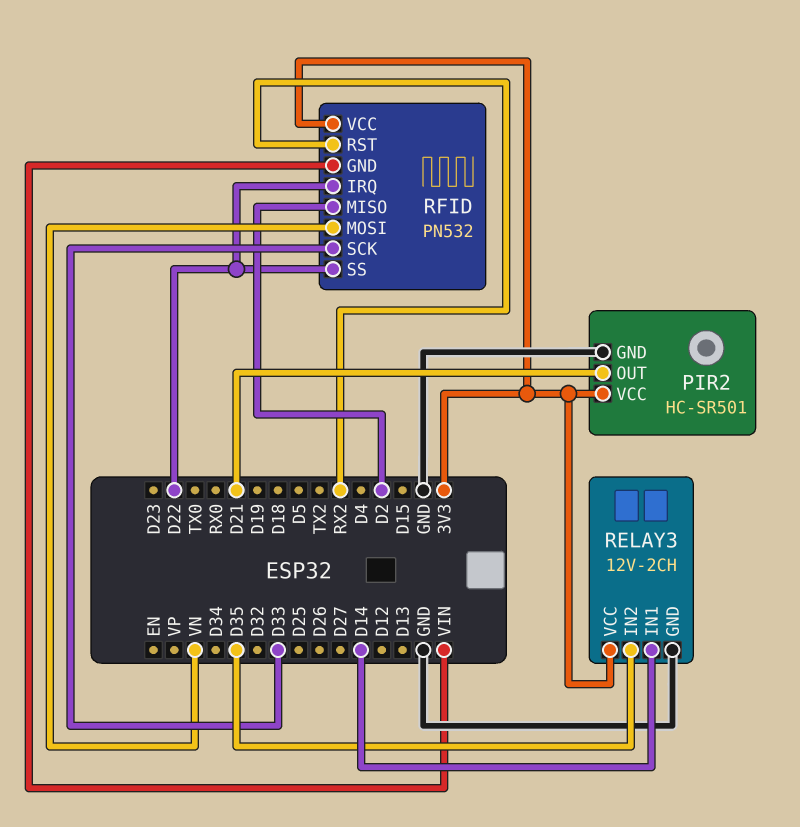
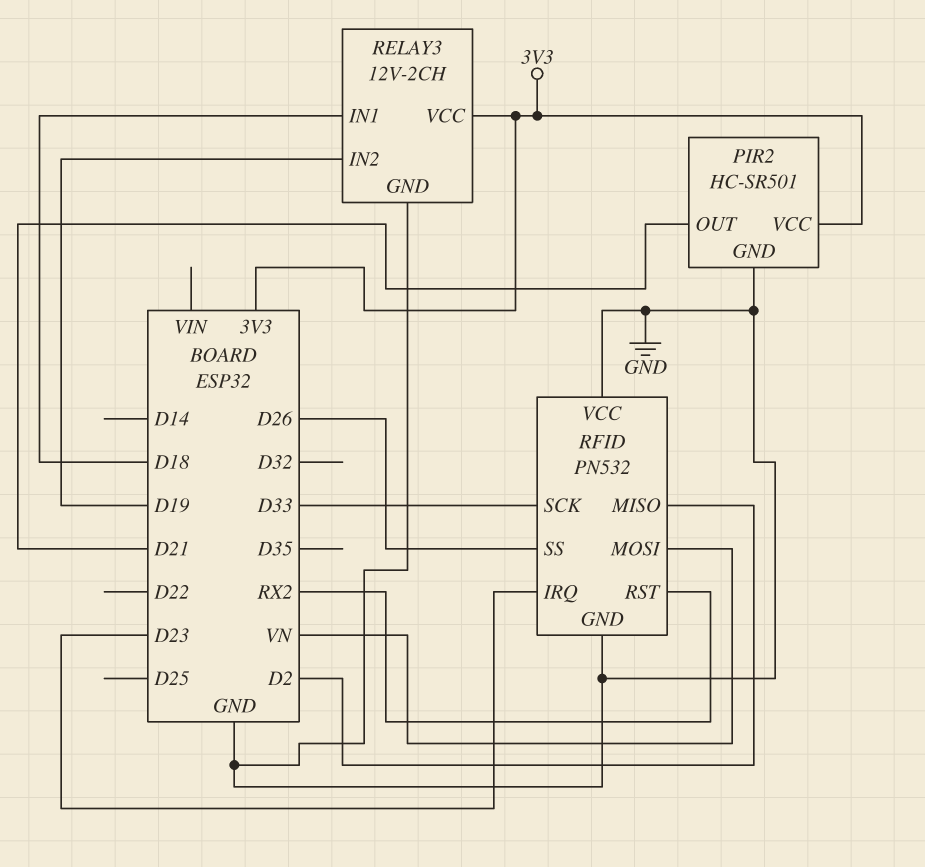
RELAY3 pin IN1: D14 -> D18
RELAY3 pin IN2: D35 -> D19
RFID pin GND: VIN -> GND
RFID pin IRQ: D22 -> D23
RFID pin SS: D22 -> D26
RFID pin VCC: 3V3 -> GND

